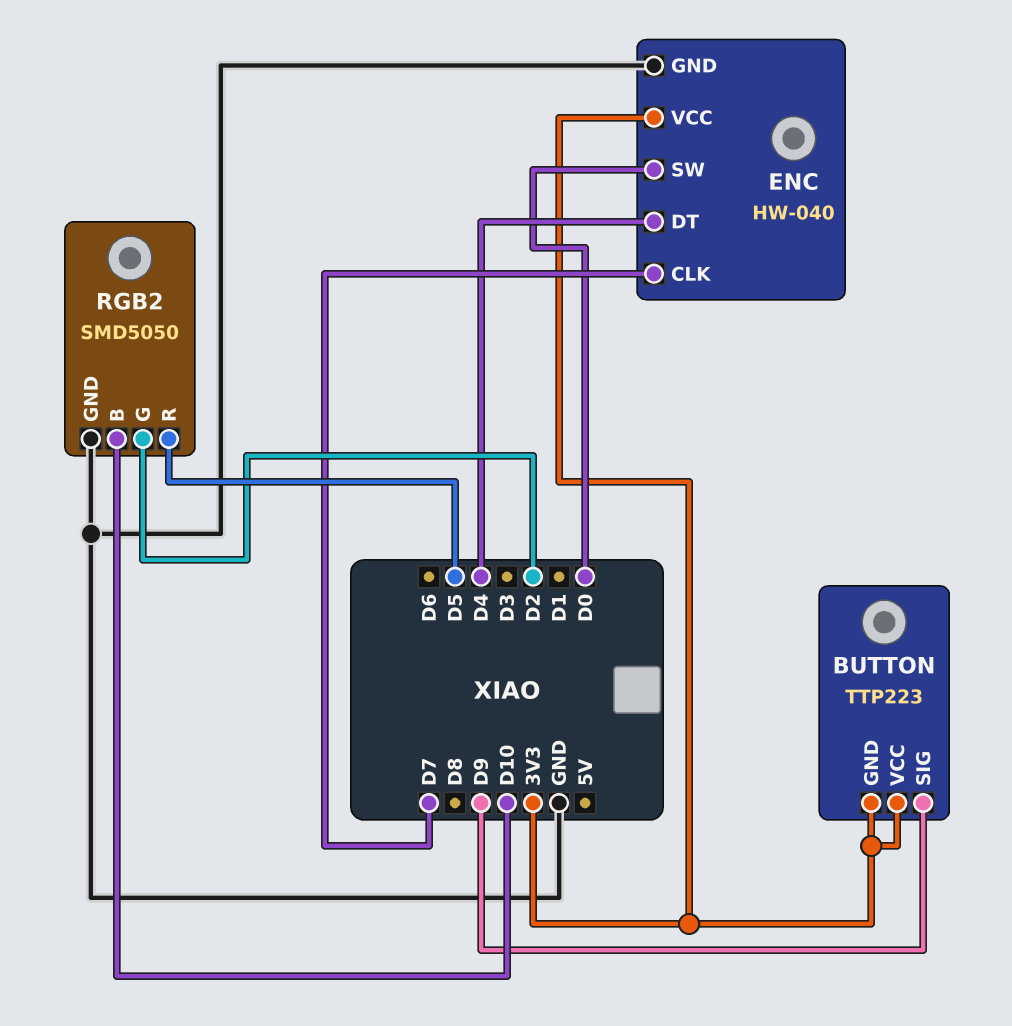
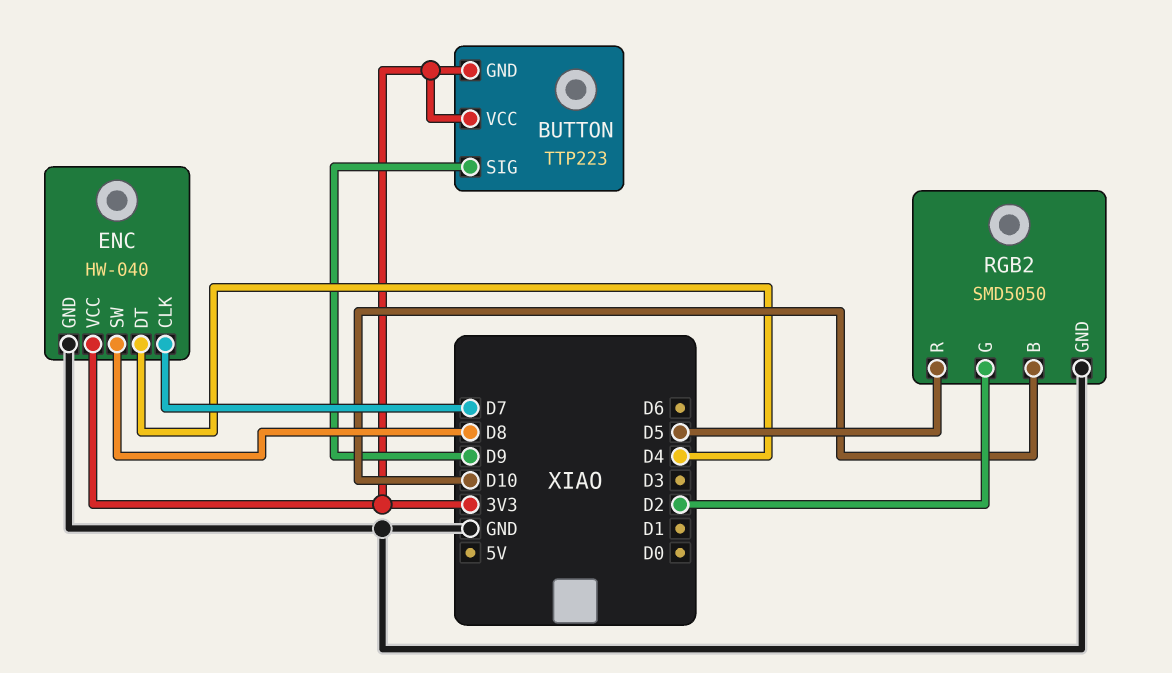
ENC pin SW: D0 -> D8

